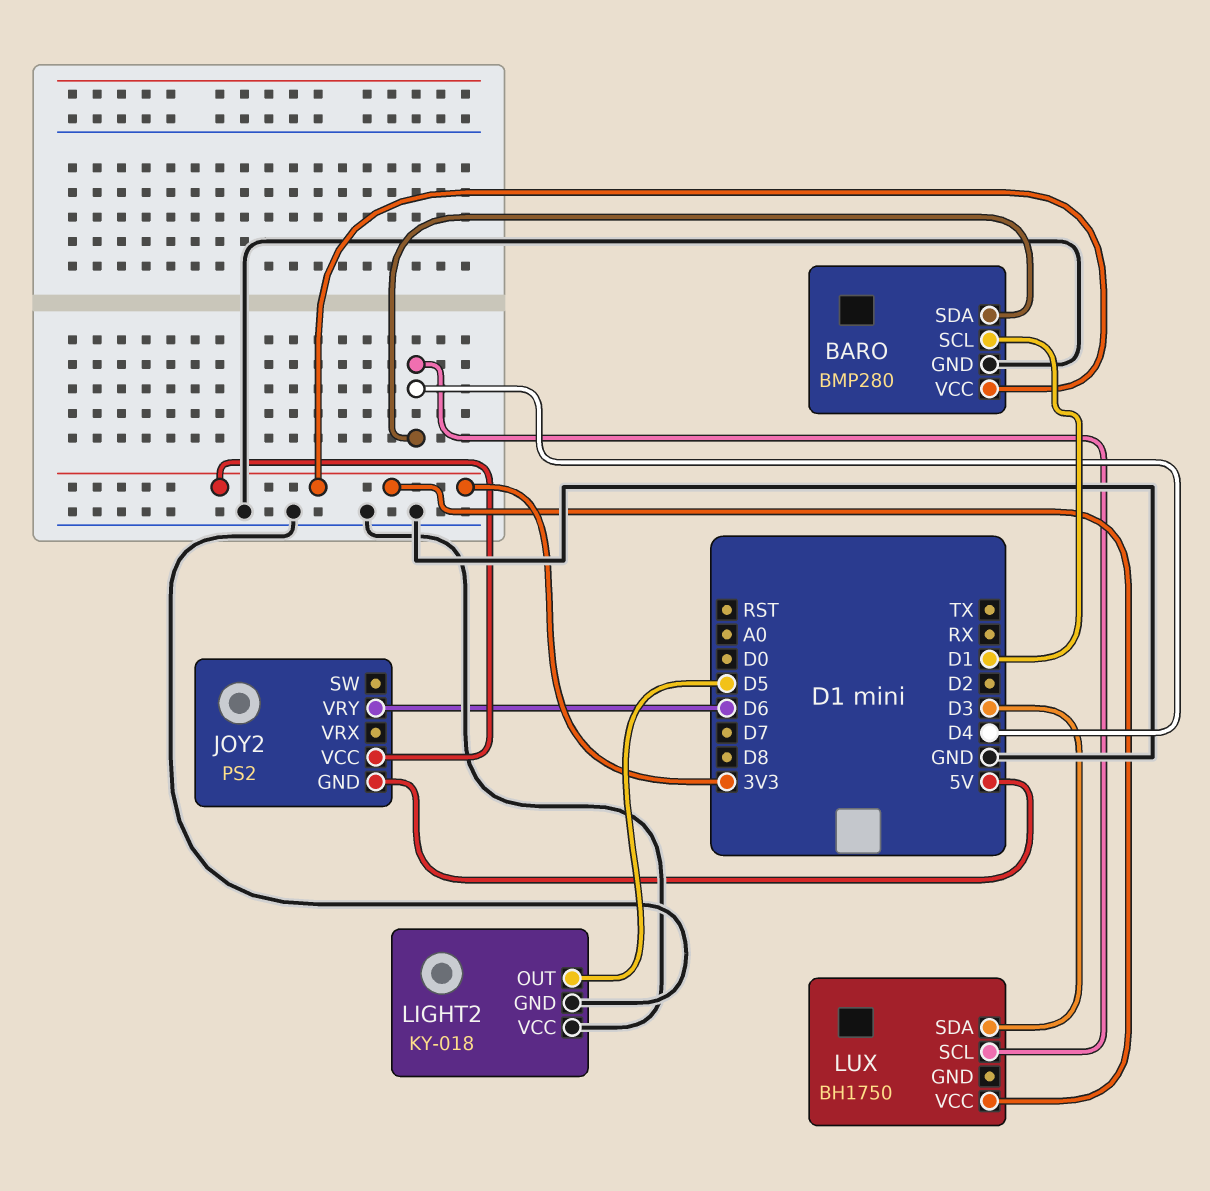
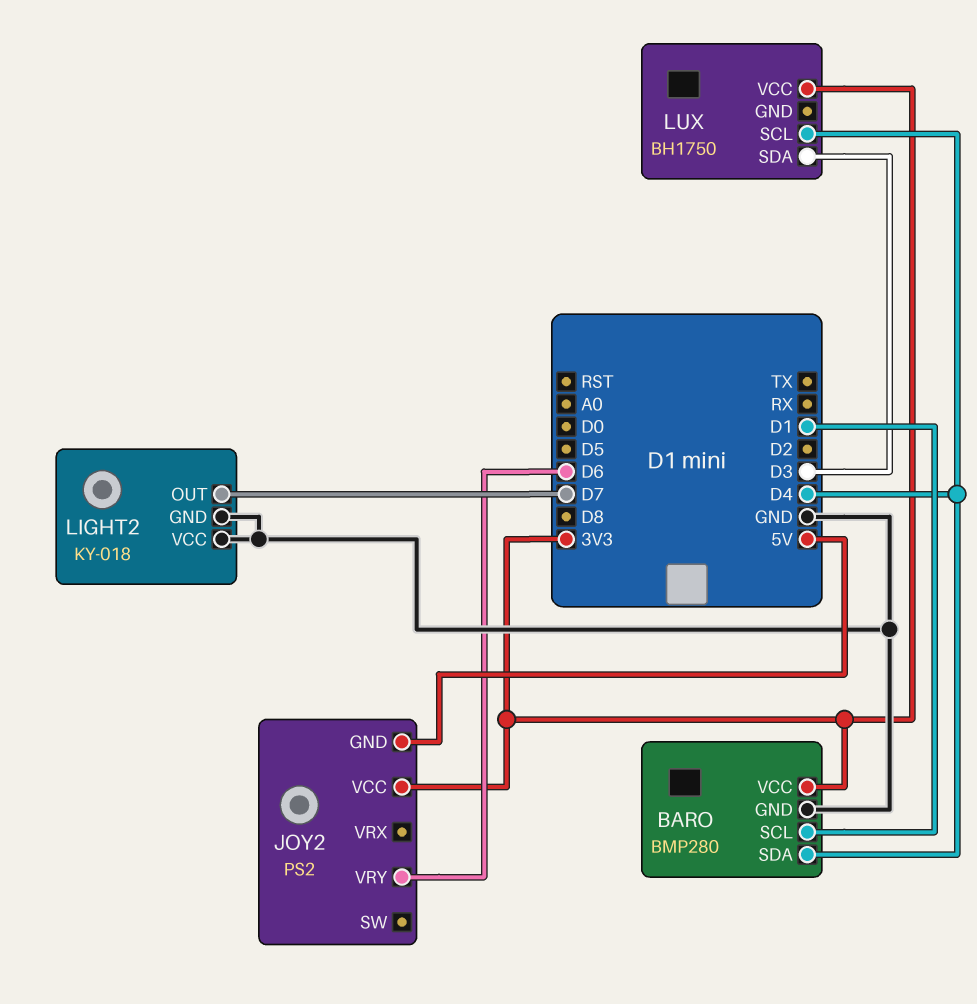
LIGHT2 pin OUT: D5 -> D7

